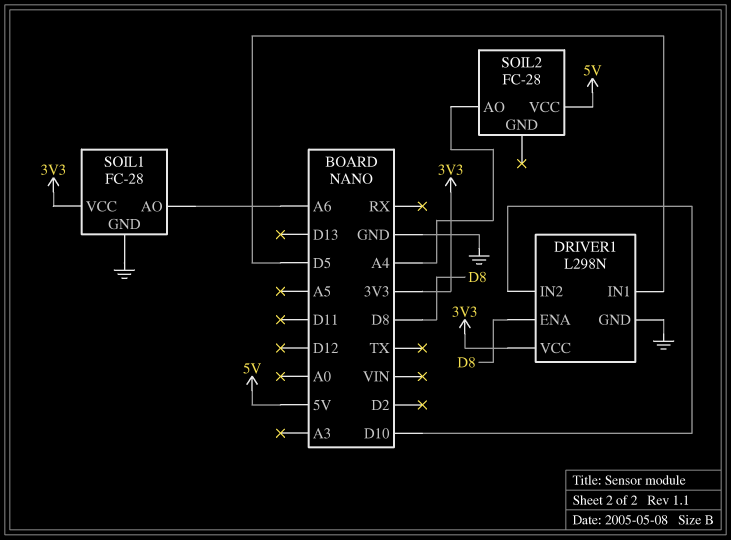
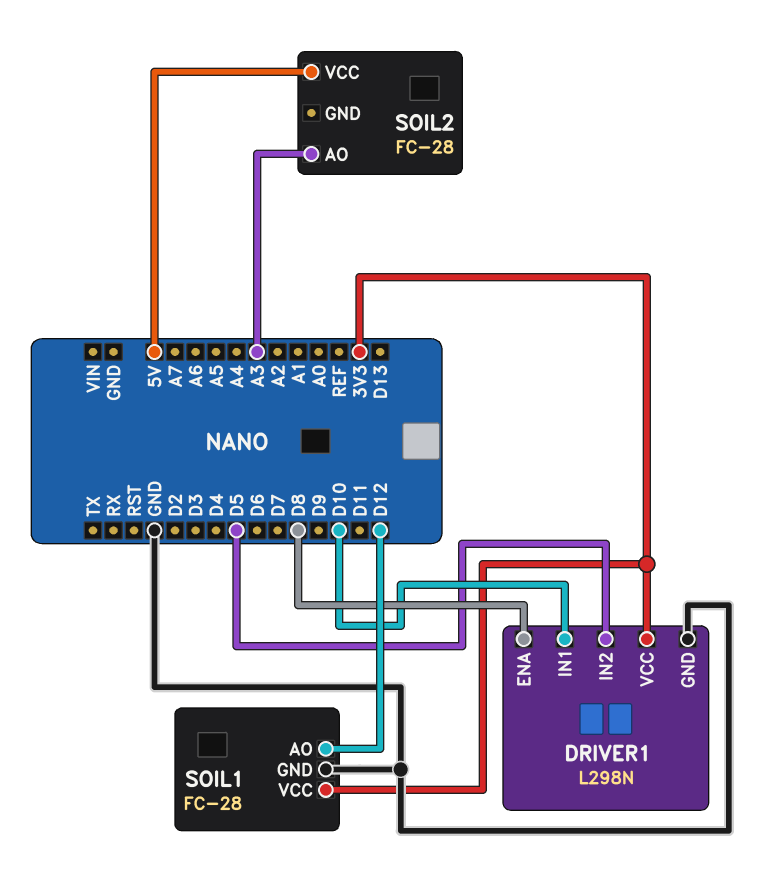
DRIVER1 pin IN1: D5 -> D10
DRIVER1 pin IN2: D10 -> D5
SOIL1 pin AO: A6 -> D12
SOIL2 pin AO: A4 -> A3

